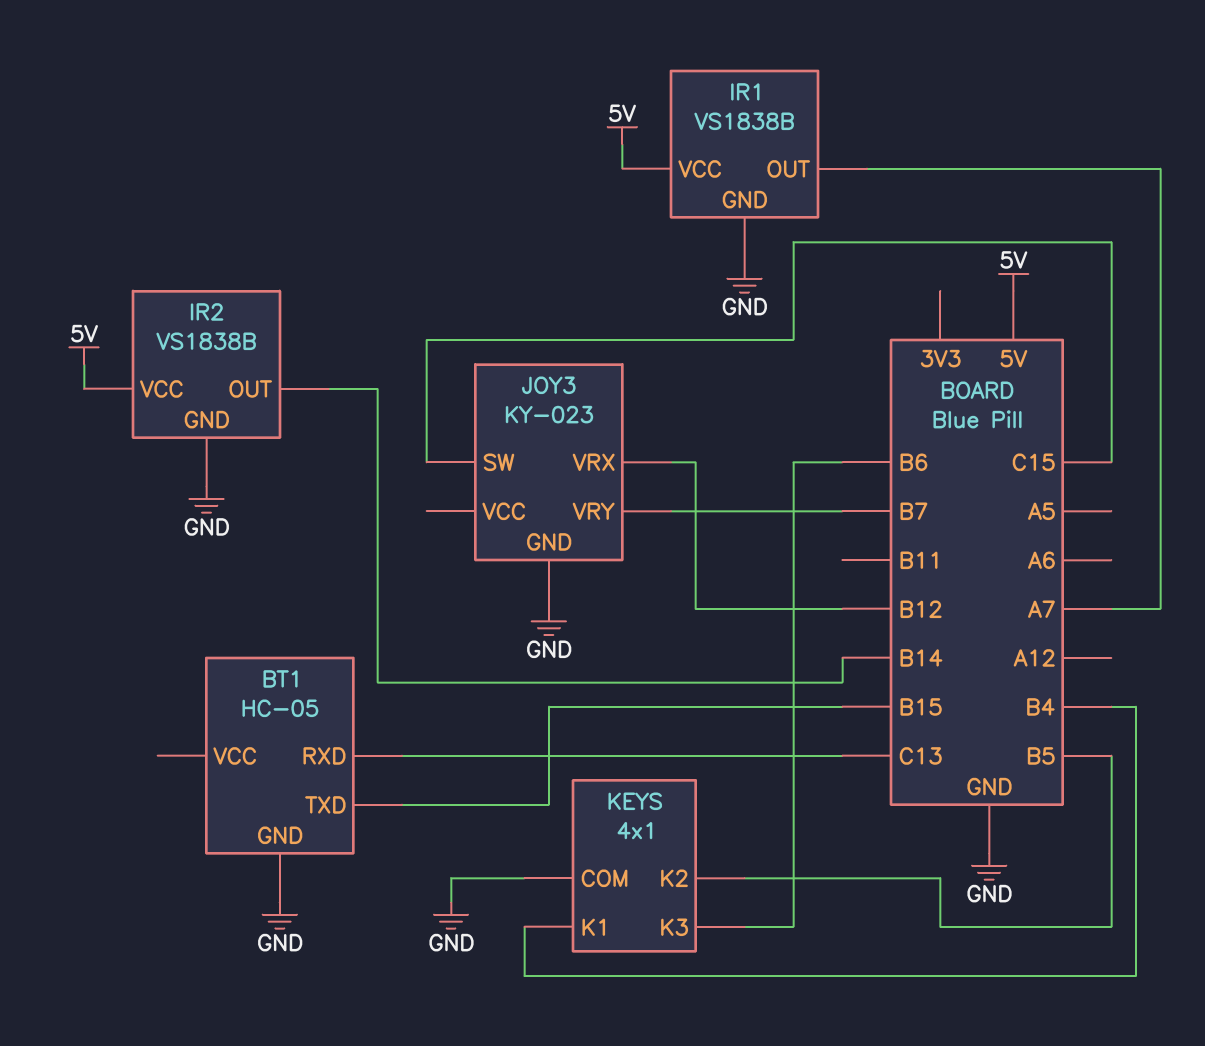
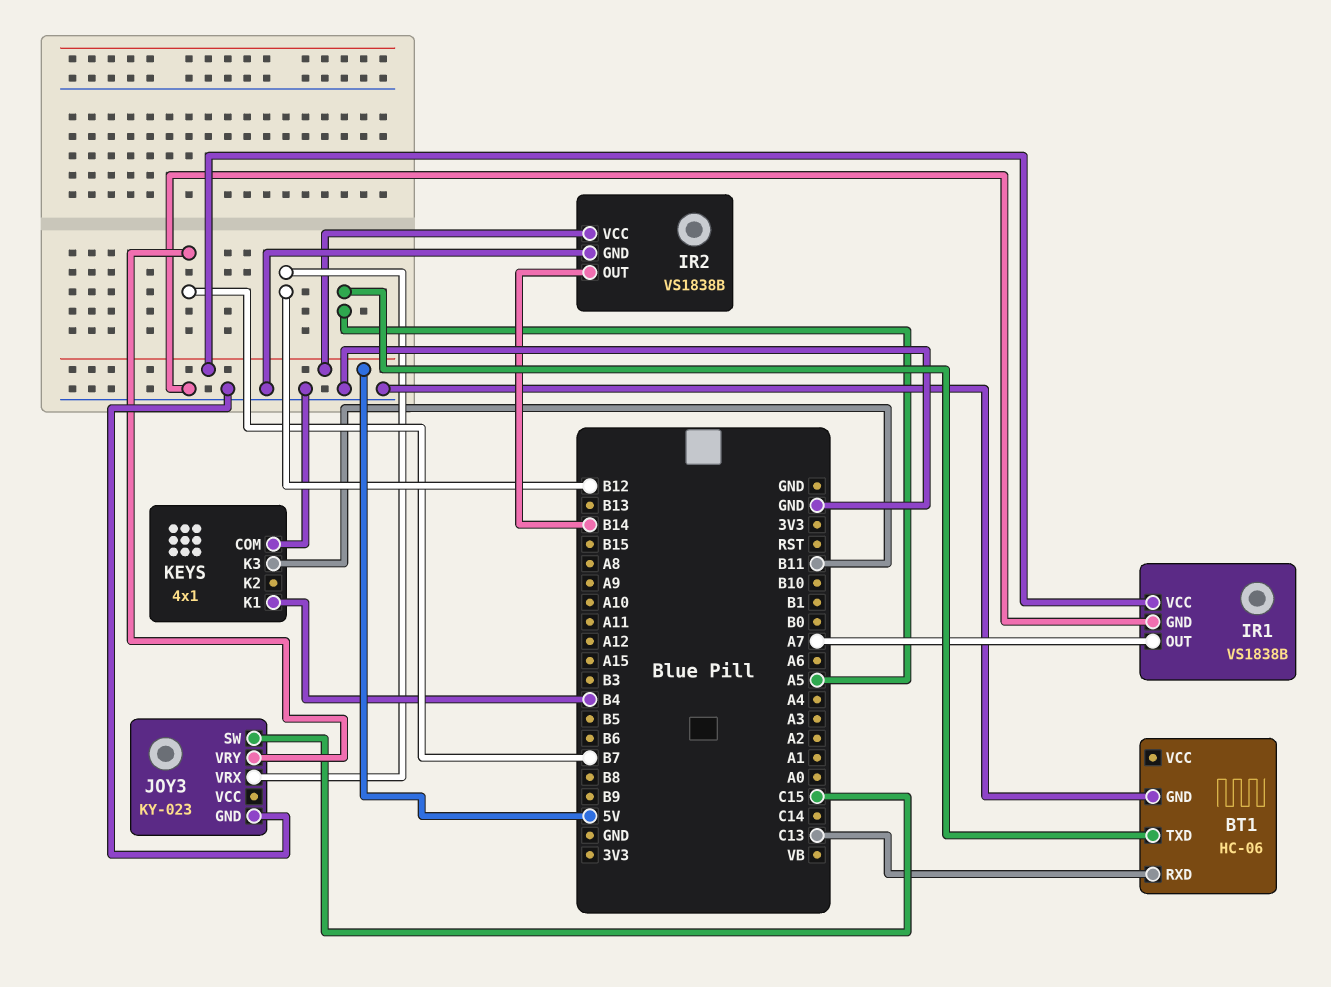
BT1: HC-05 -> HC-06
BT1 pin TXD: B15 -> A5
KEYS pin K2: B5 -> none
KEYS pin K3: B6 -> B11

